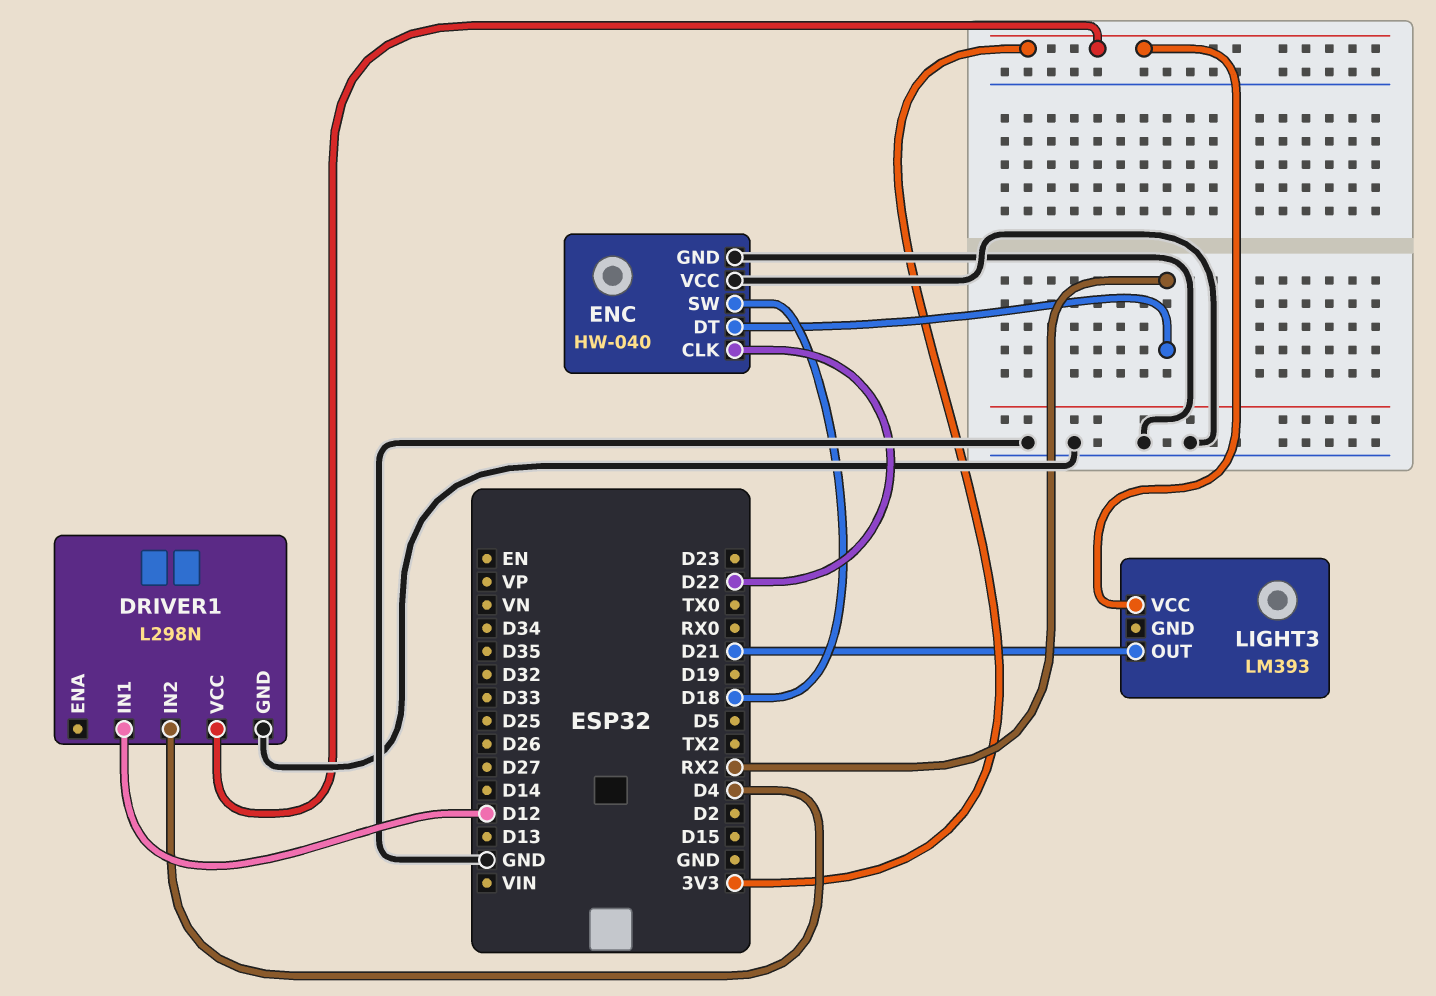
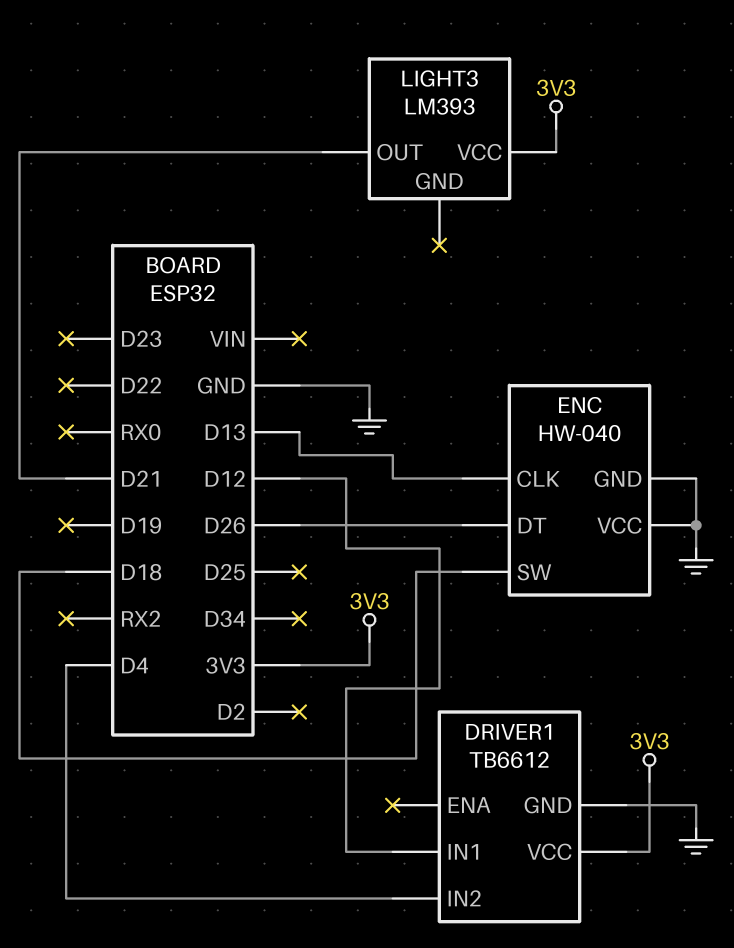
DRIVER1: L298N -> TB6612
ENC pin CLK: D22 -> D13
ENC pin DT: RX2 -> D26

